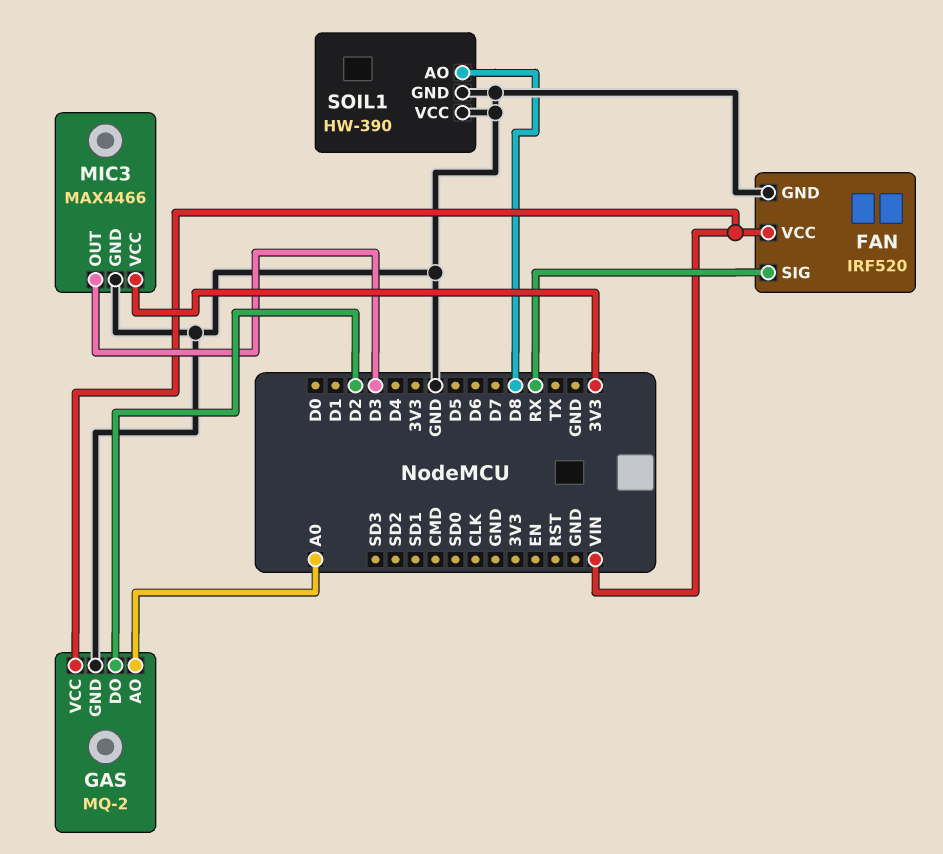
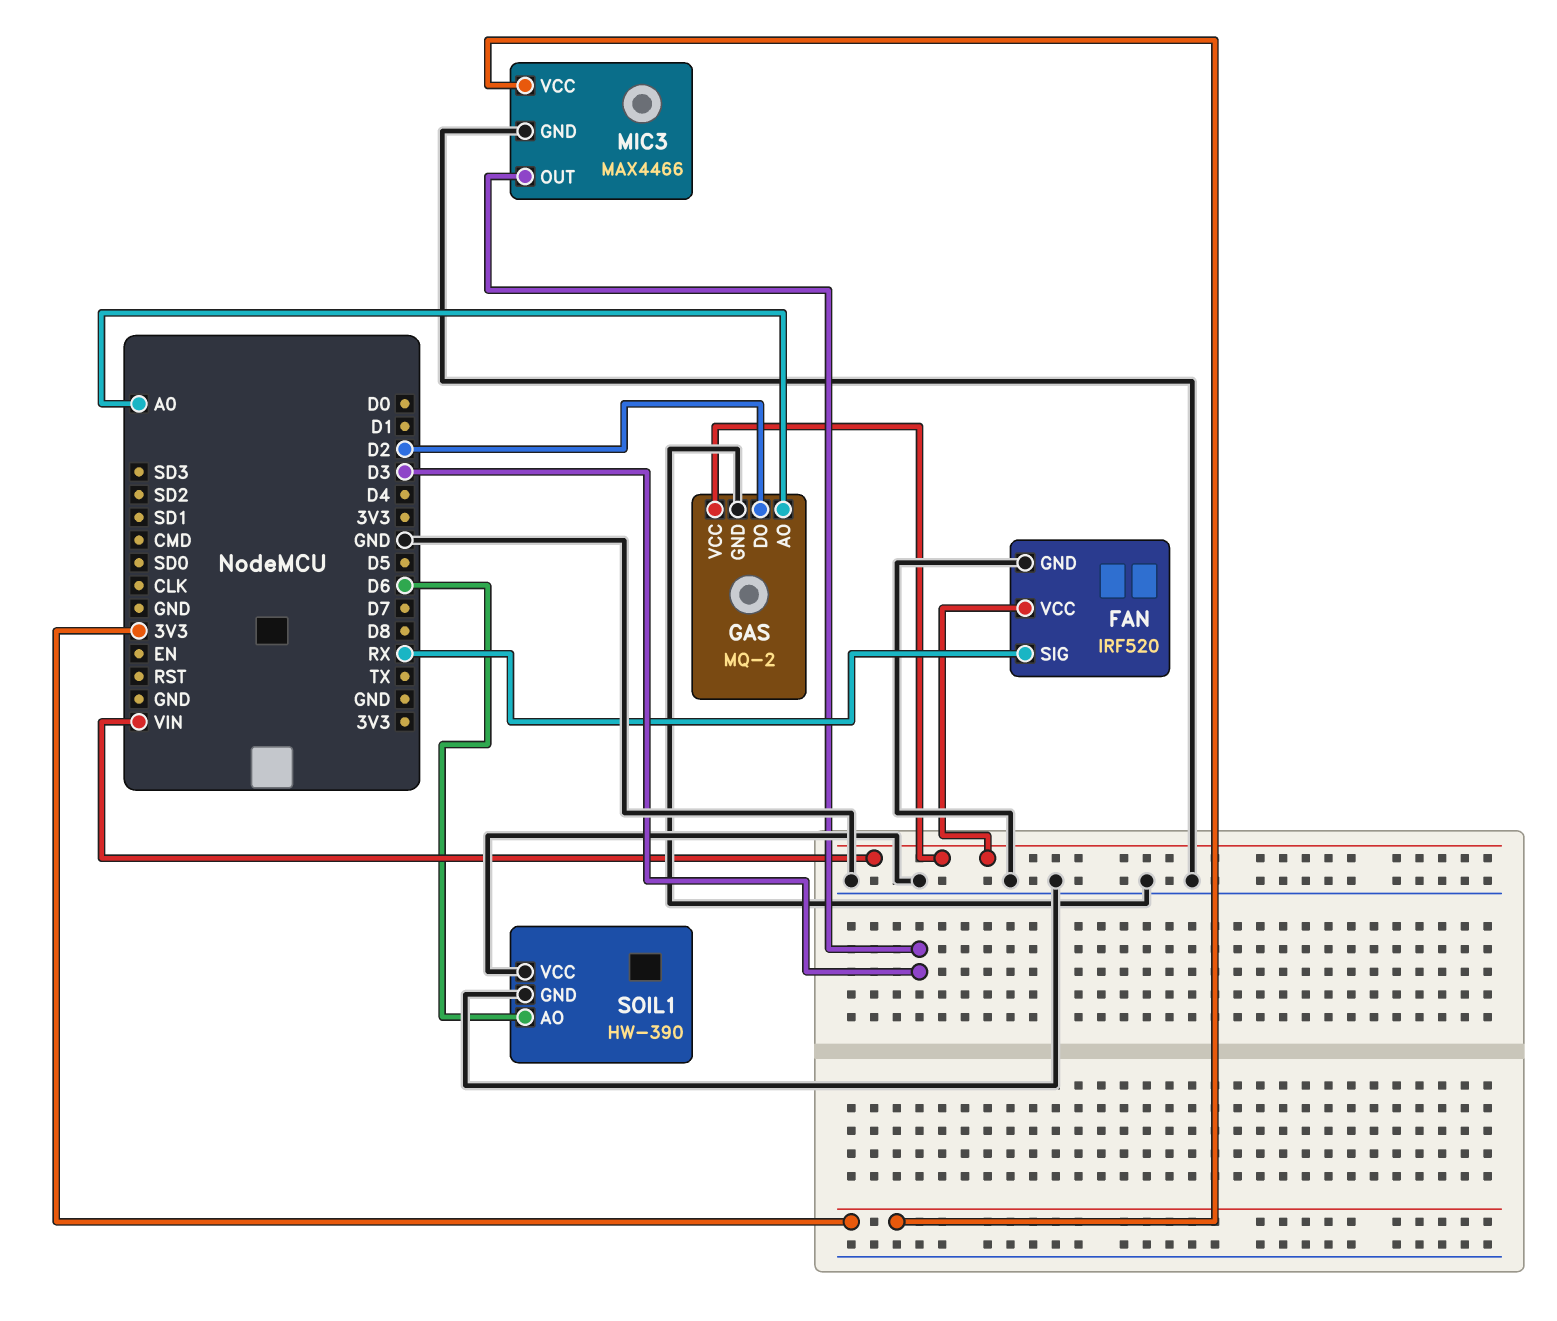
SOIL1 pin AO: D8 -> D6

